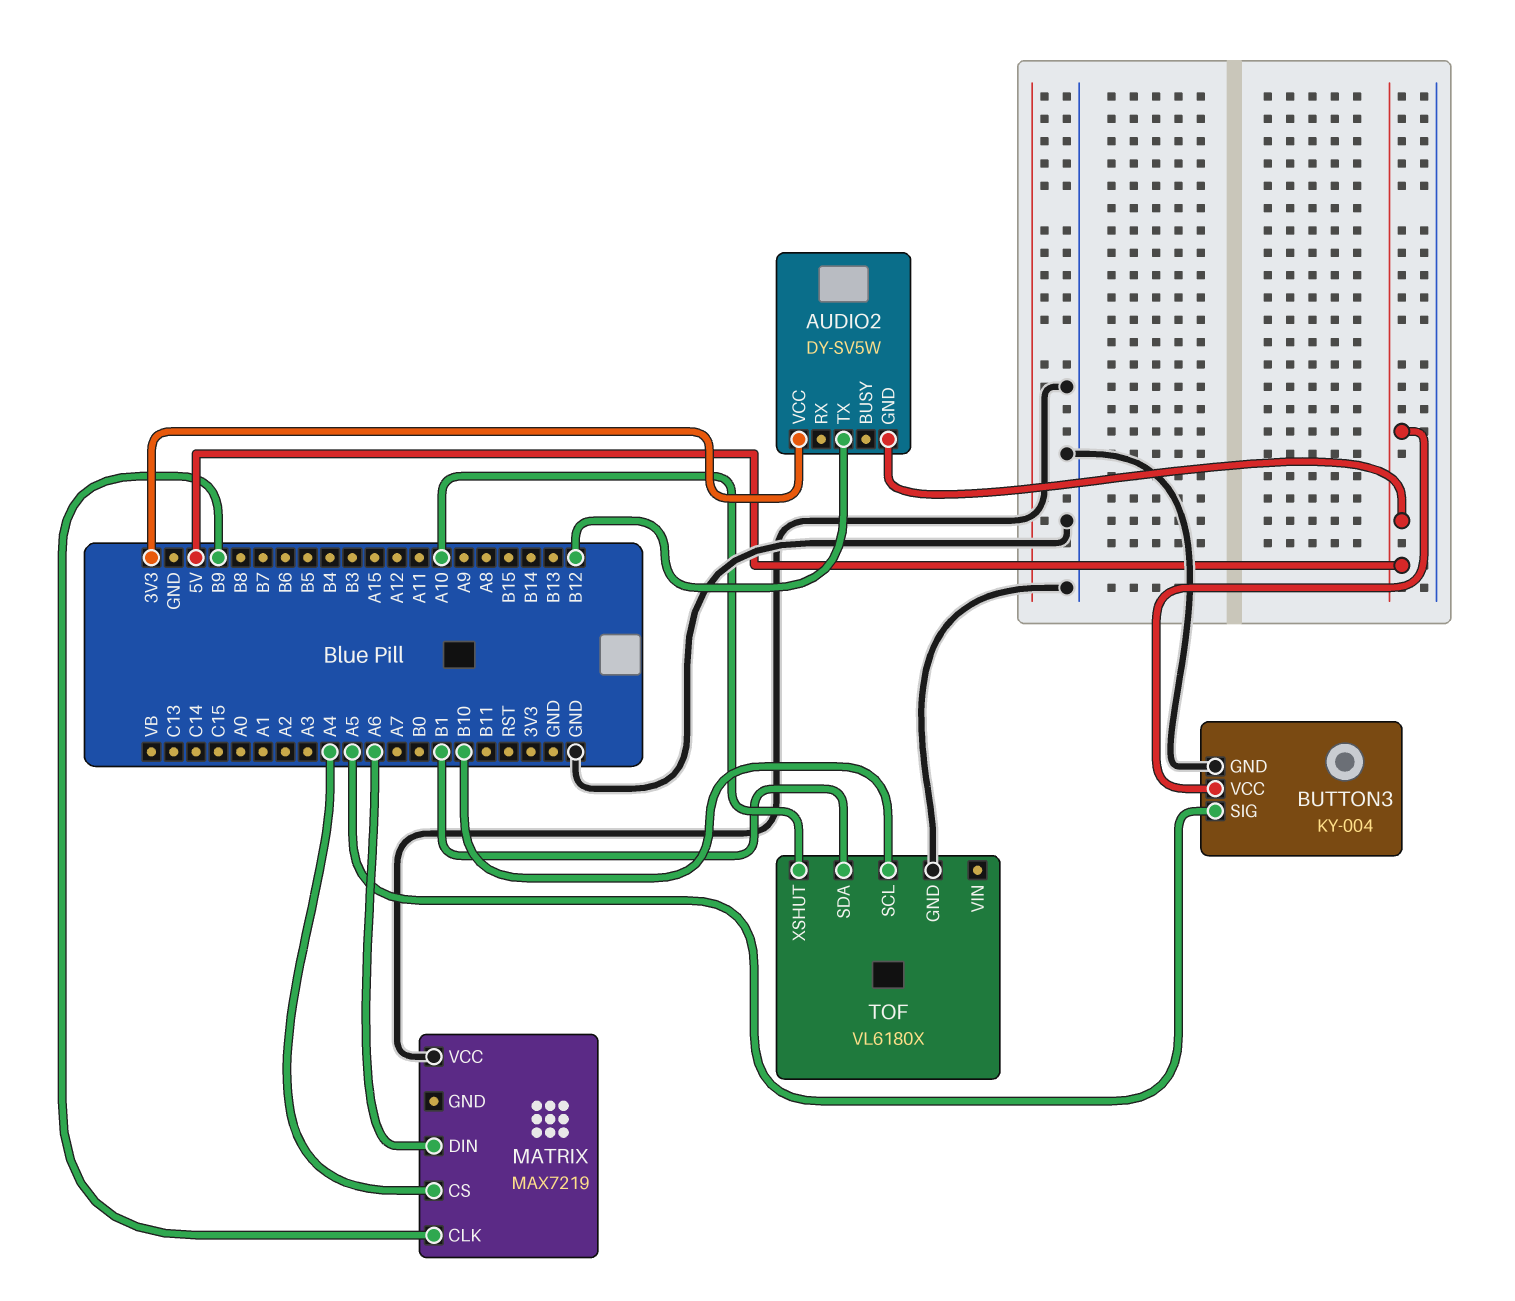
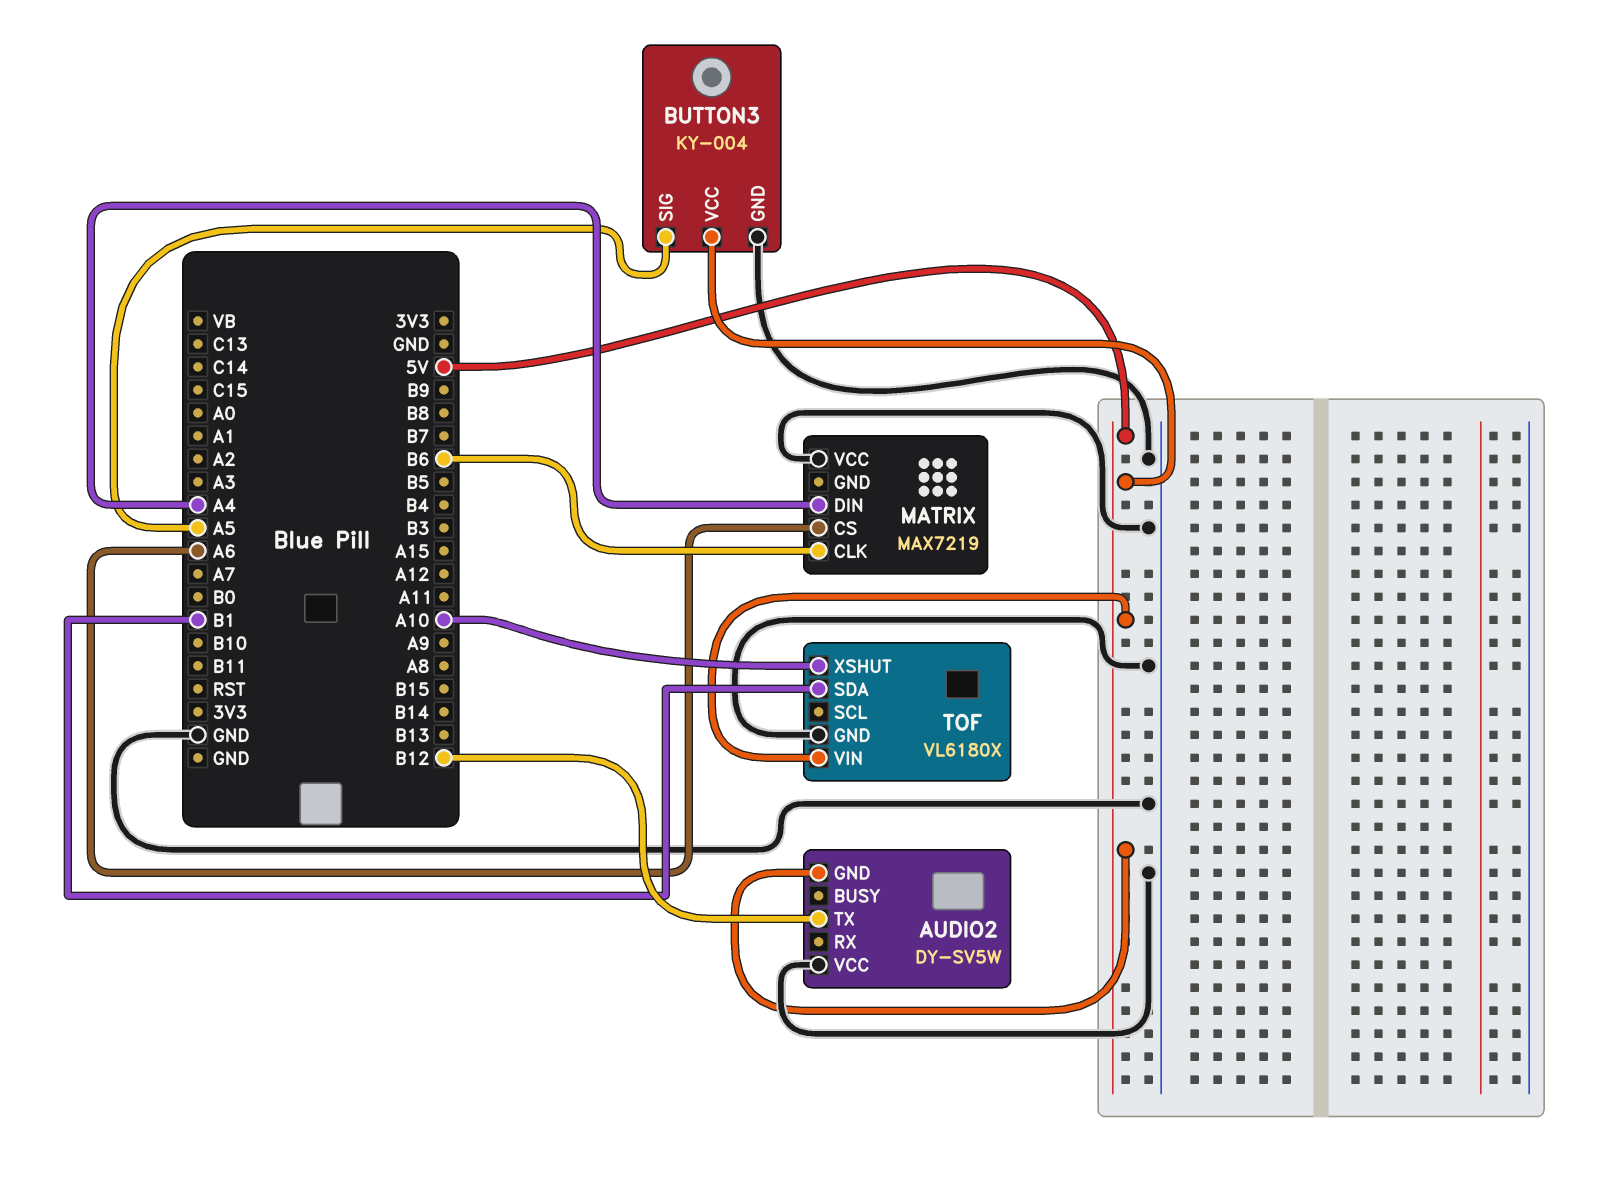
AUDIO2 pin VCC: 3V3 -> GND
MATRIX pin CLK: B9 -> B6
MATRIX pin CS: A4 -> A6
MATRIX pin DIN: A6 -> A4
TOF pin SCL: B10 -> none
TOF pin VIN: none -> 5V

